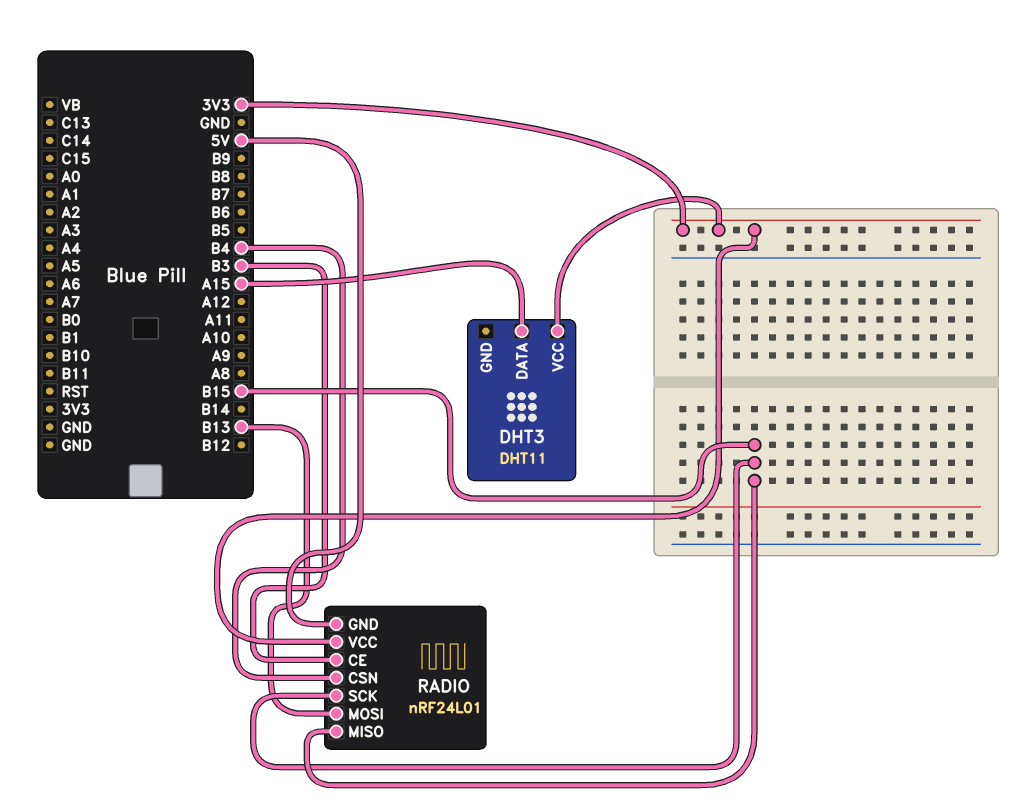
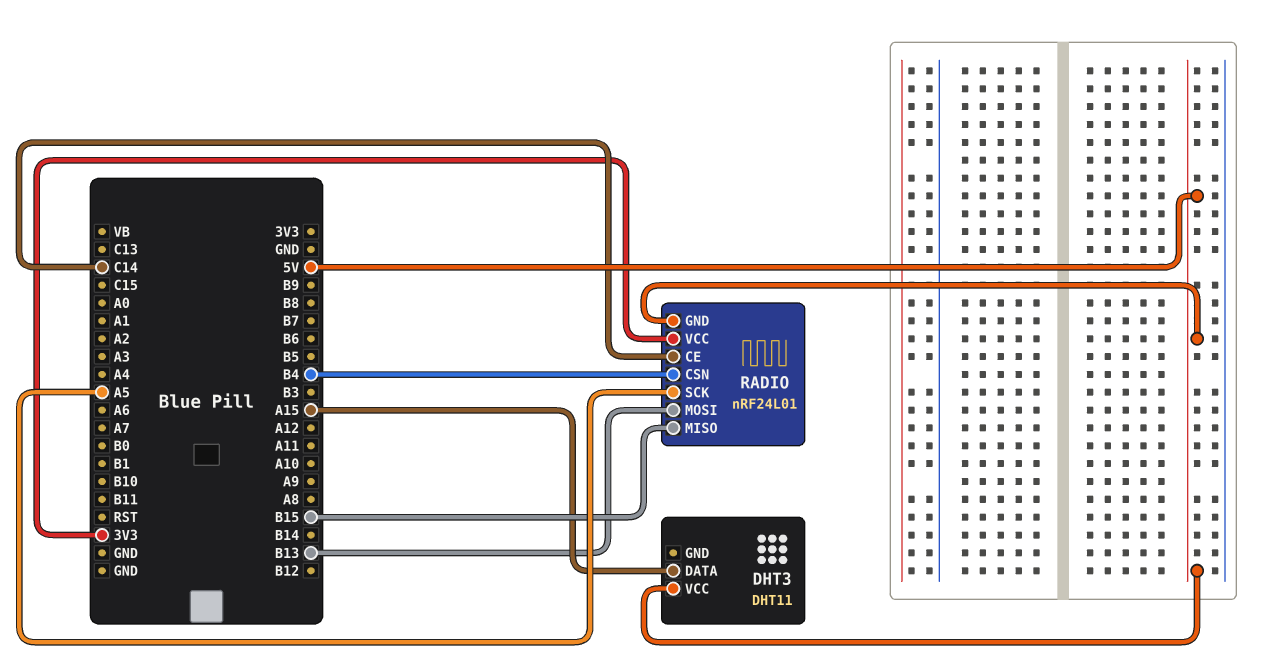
DHT3 pin VCC: 3V3 -> 5V
RADIO pin CE: B3 -> C14
RADIO pin SCK: B15 -> A5

